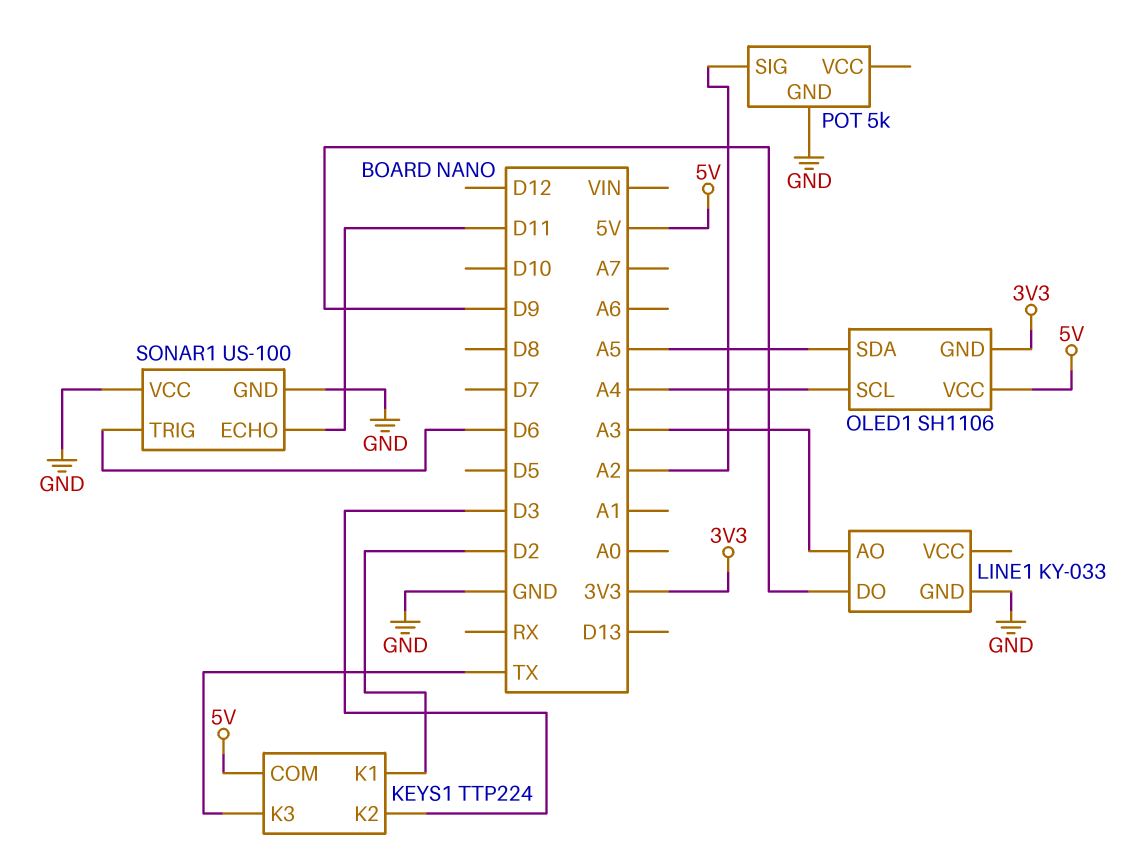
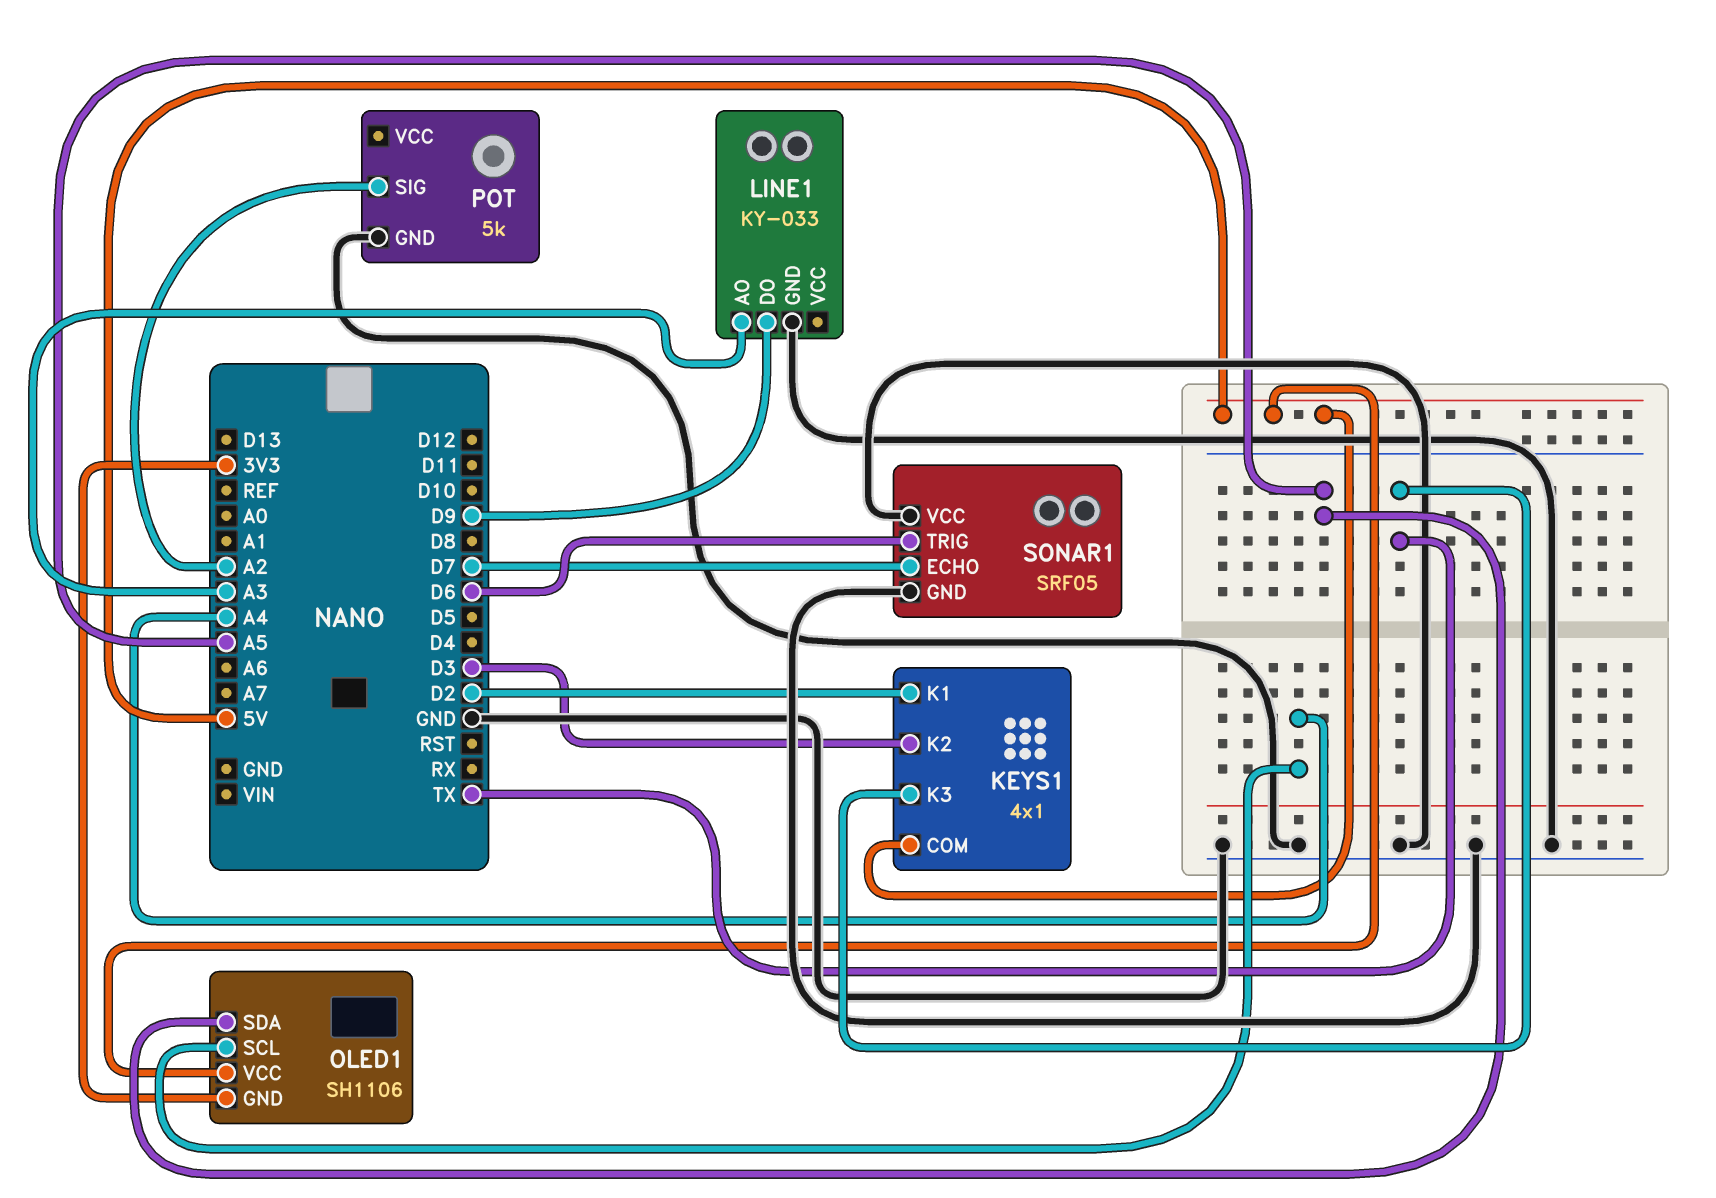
KEYS1: TTP224 -> 4x1
SONAR1: US-100 -> SRF05
SONAR1 pin ECHO: D11 -> D7

